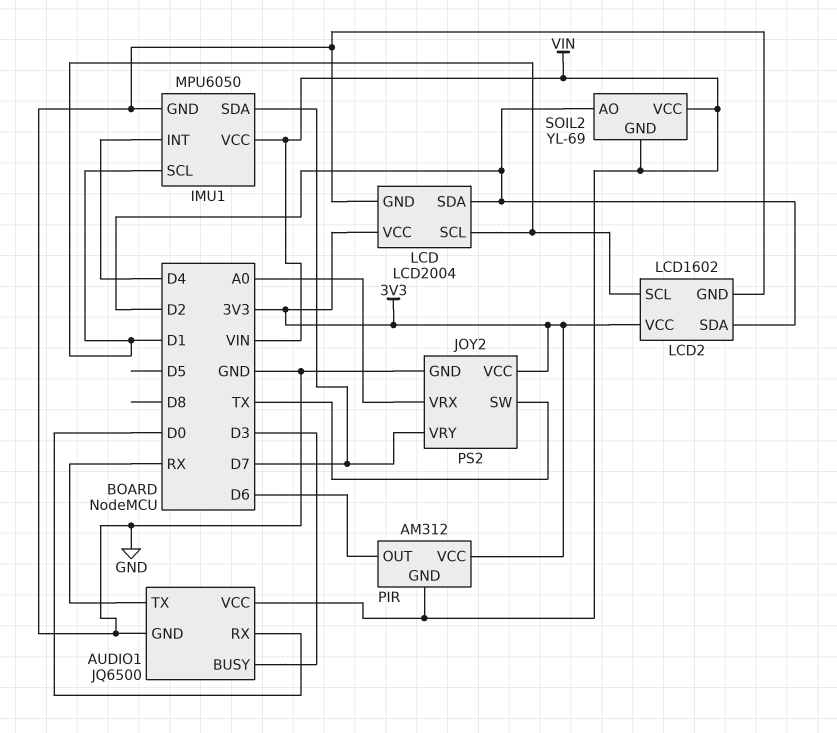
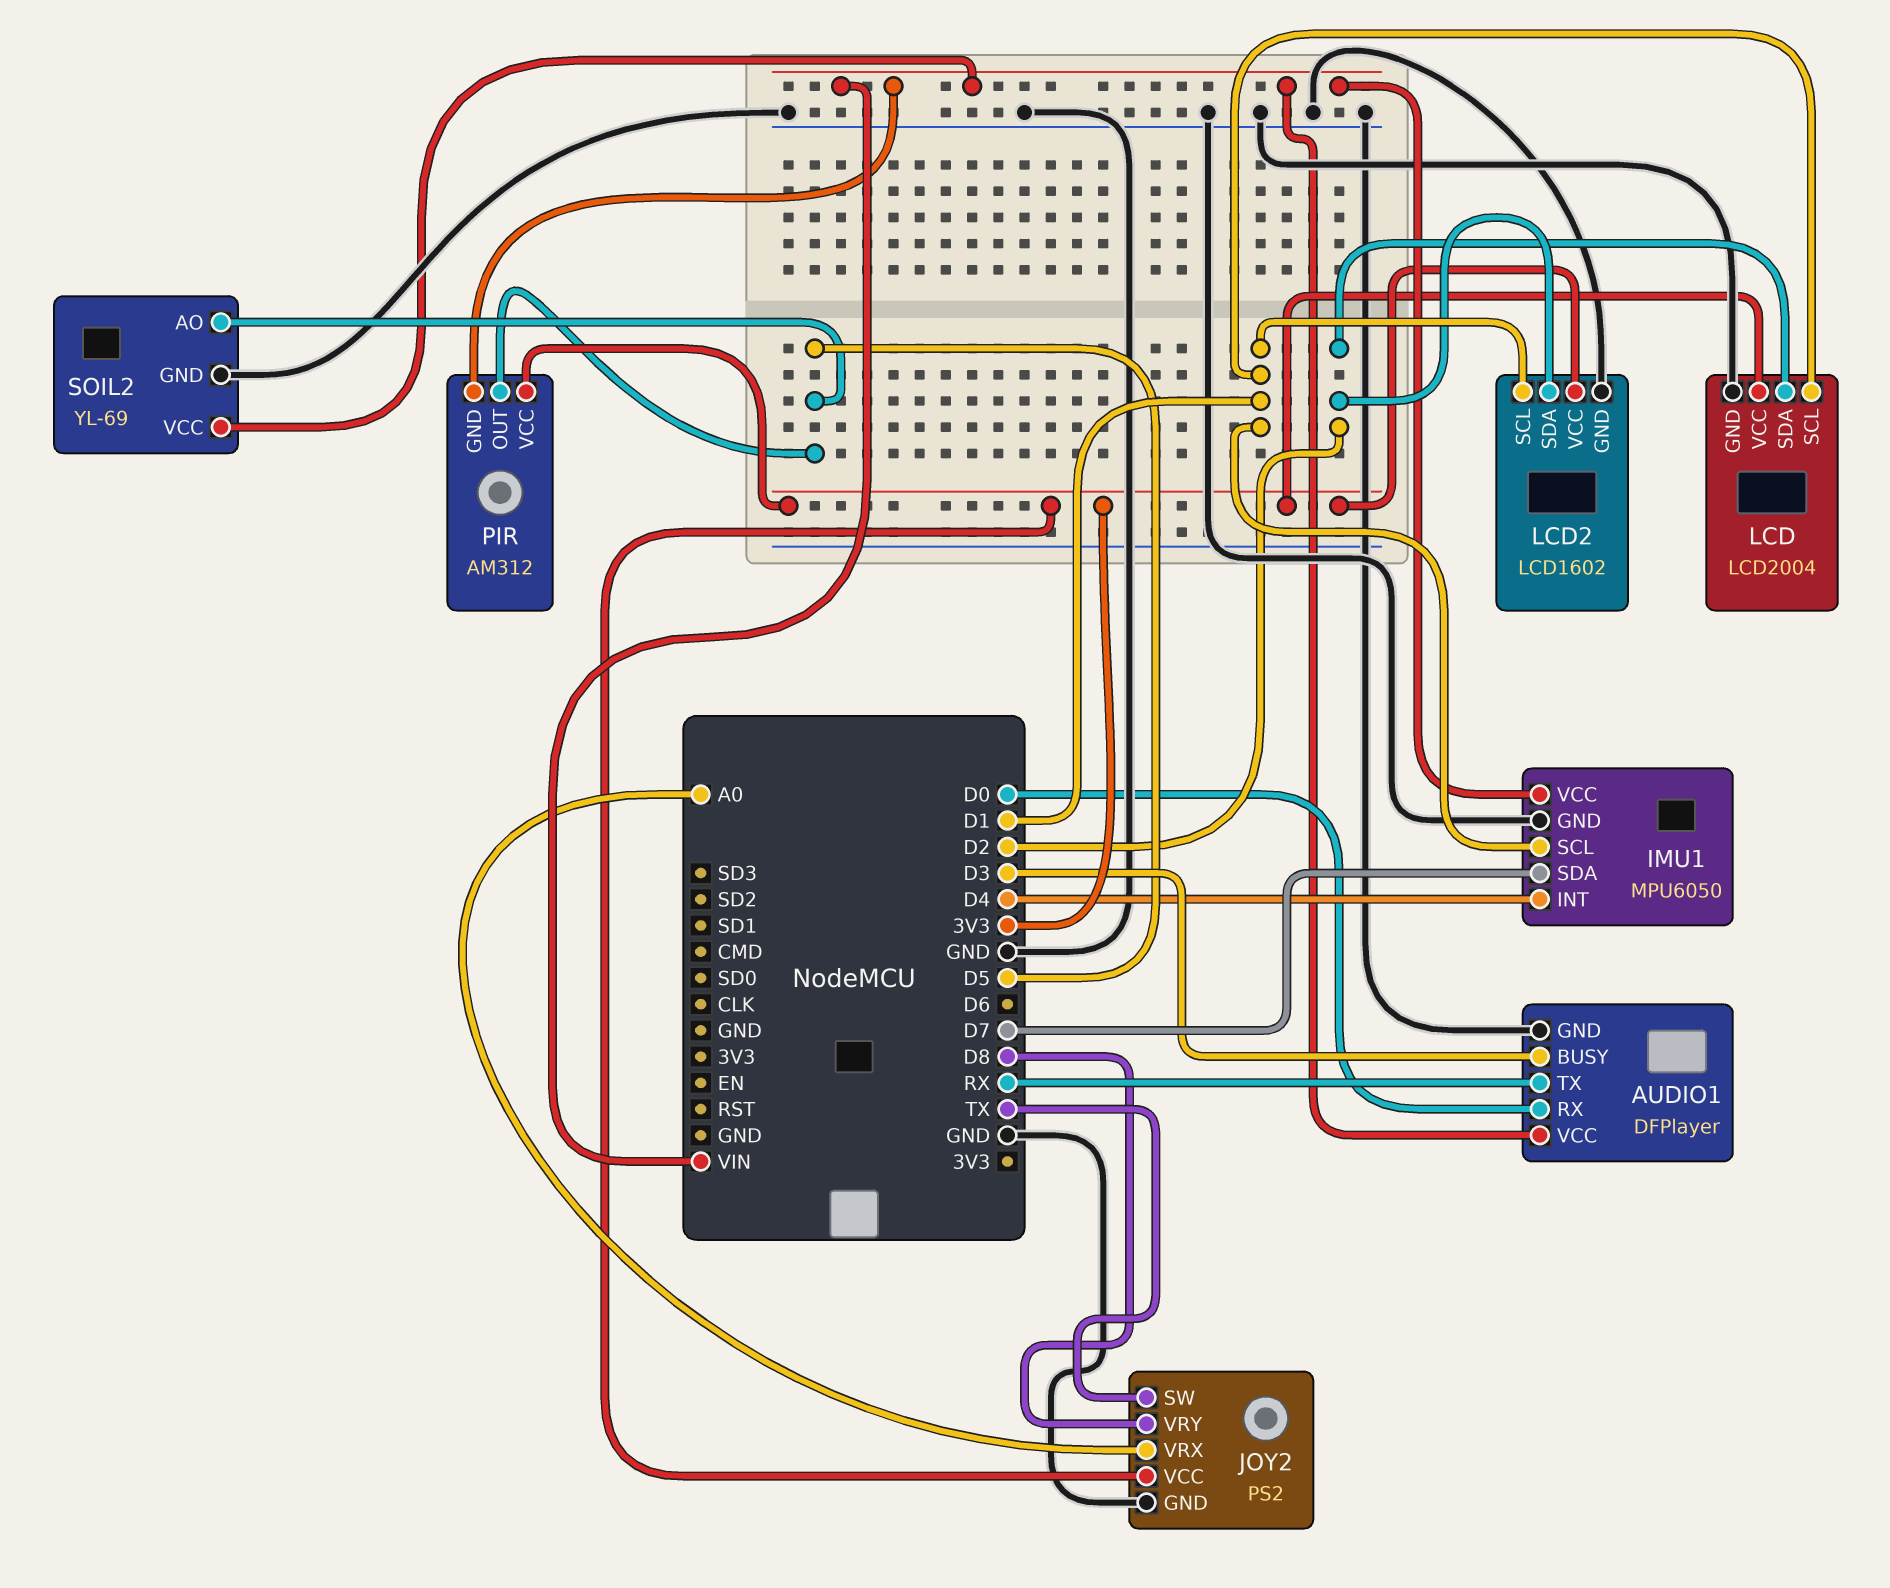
AUDIO1: JQ6500 -> DFPlayer
JOY2 pin VRY: D7 -> D8
PIR pin OUT: D6 -> D5
SOIL2 pin AO: D2 -> D5
SOIL2 pin GND: VIN -> GND

